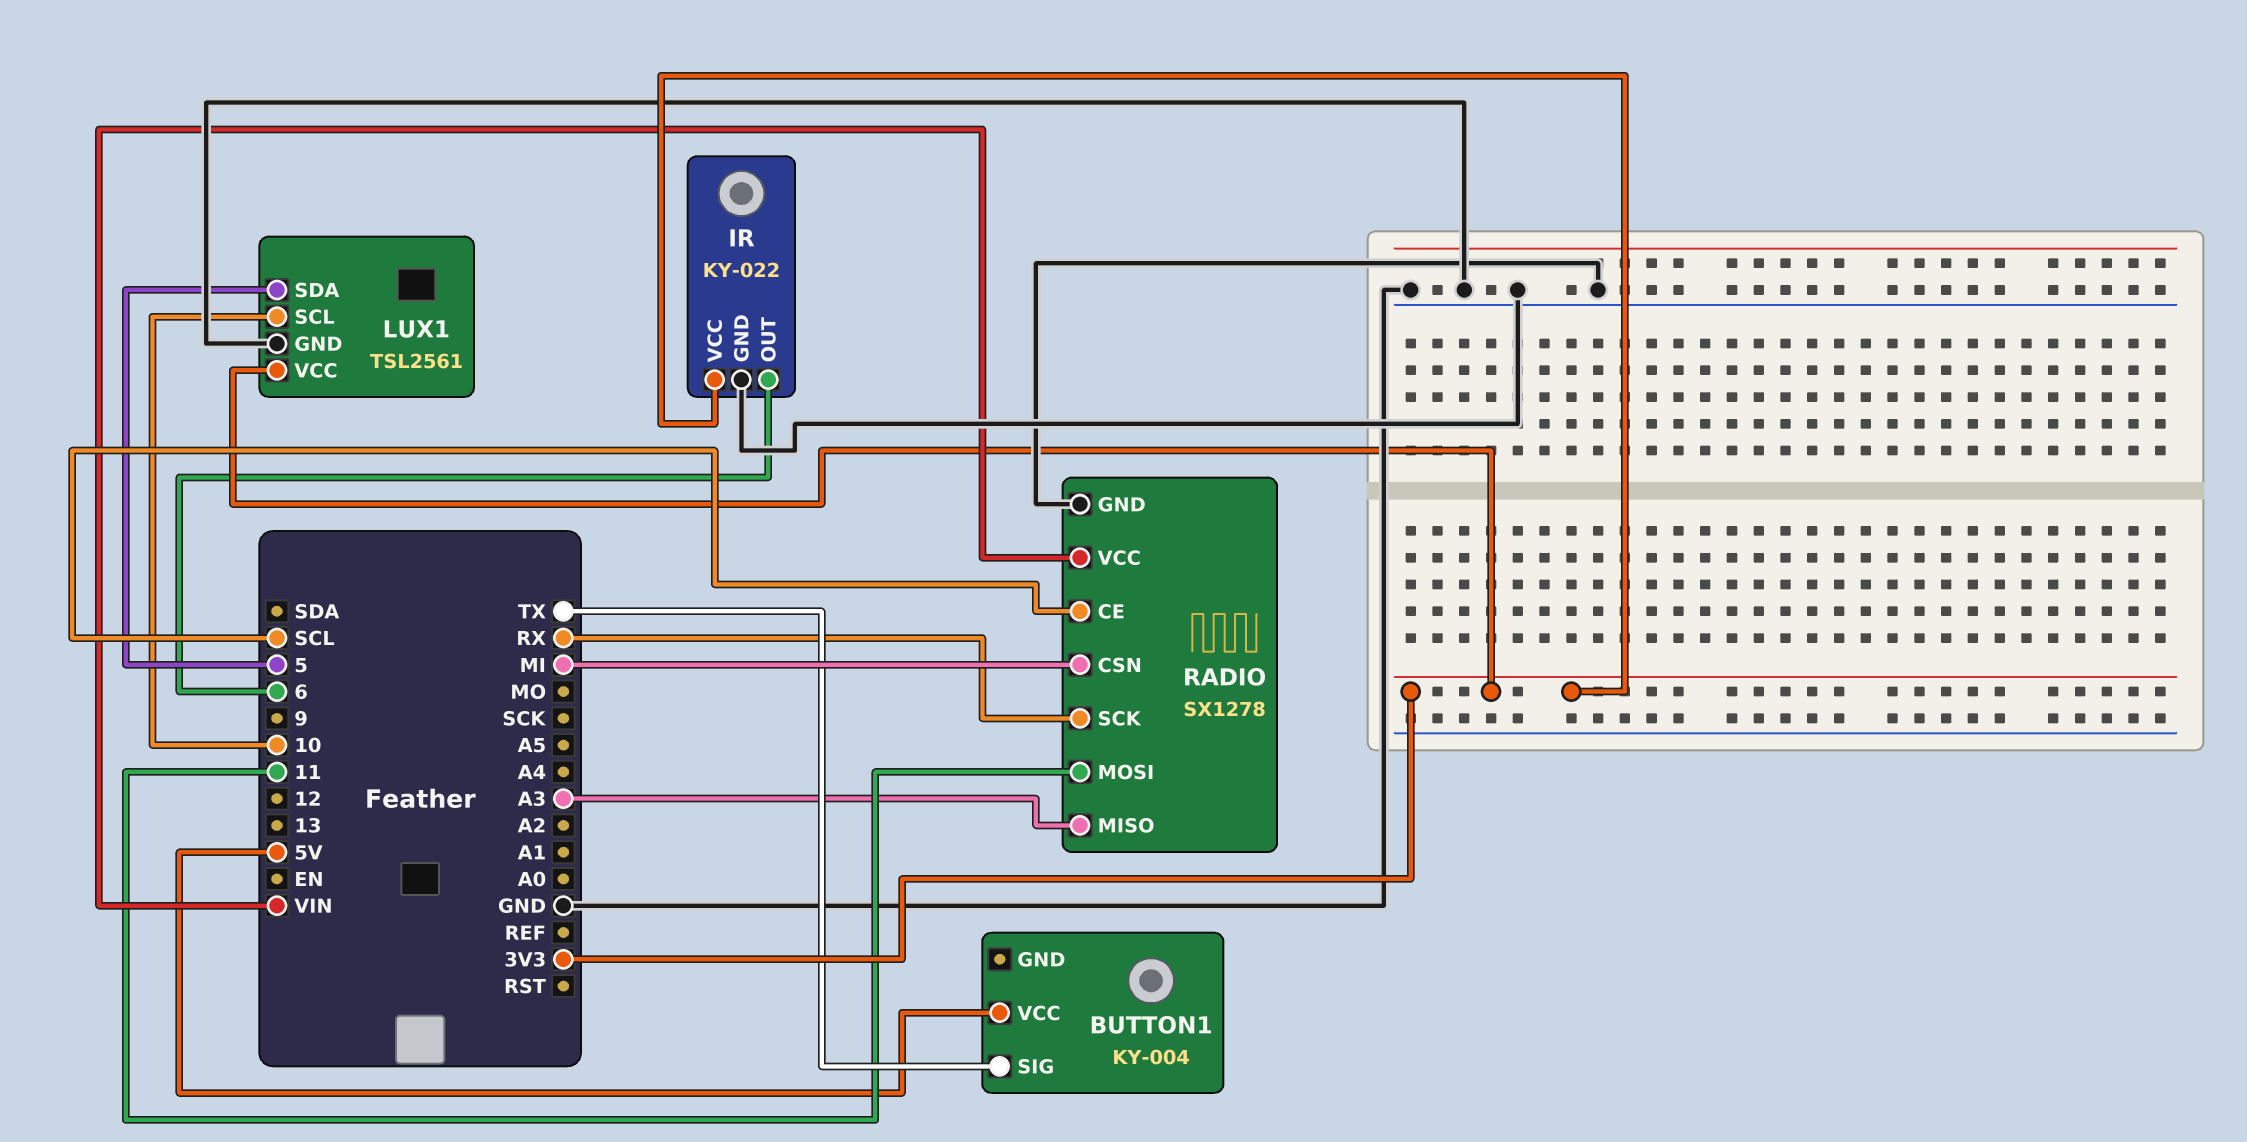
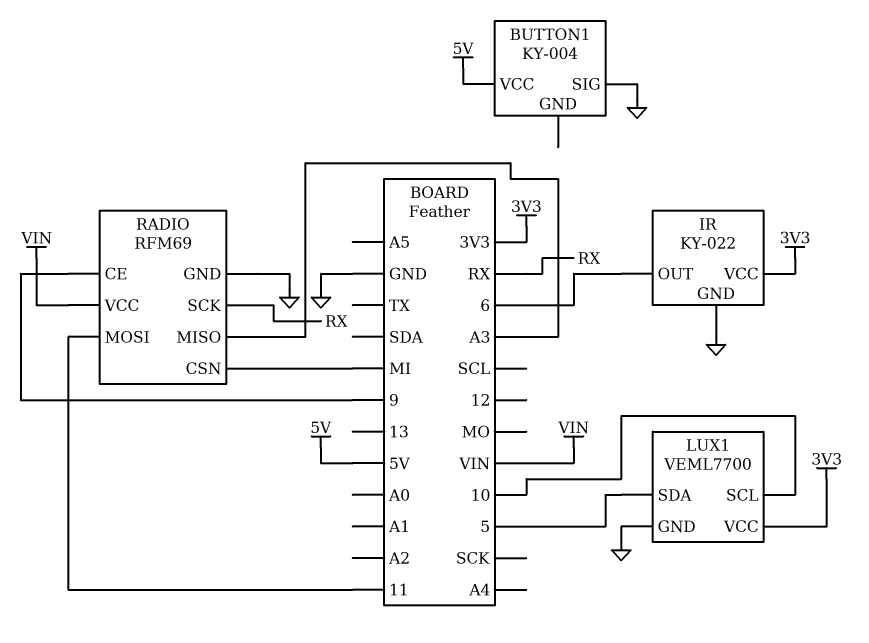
BUTTON1 pin SIG: TX -> GND
LUX1: TSL2561 -> VEML7700
RADIO: SX1278 -> RFM69
RADIO pin CE: SCL -> 9

